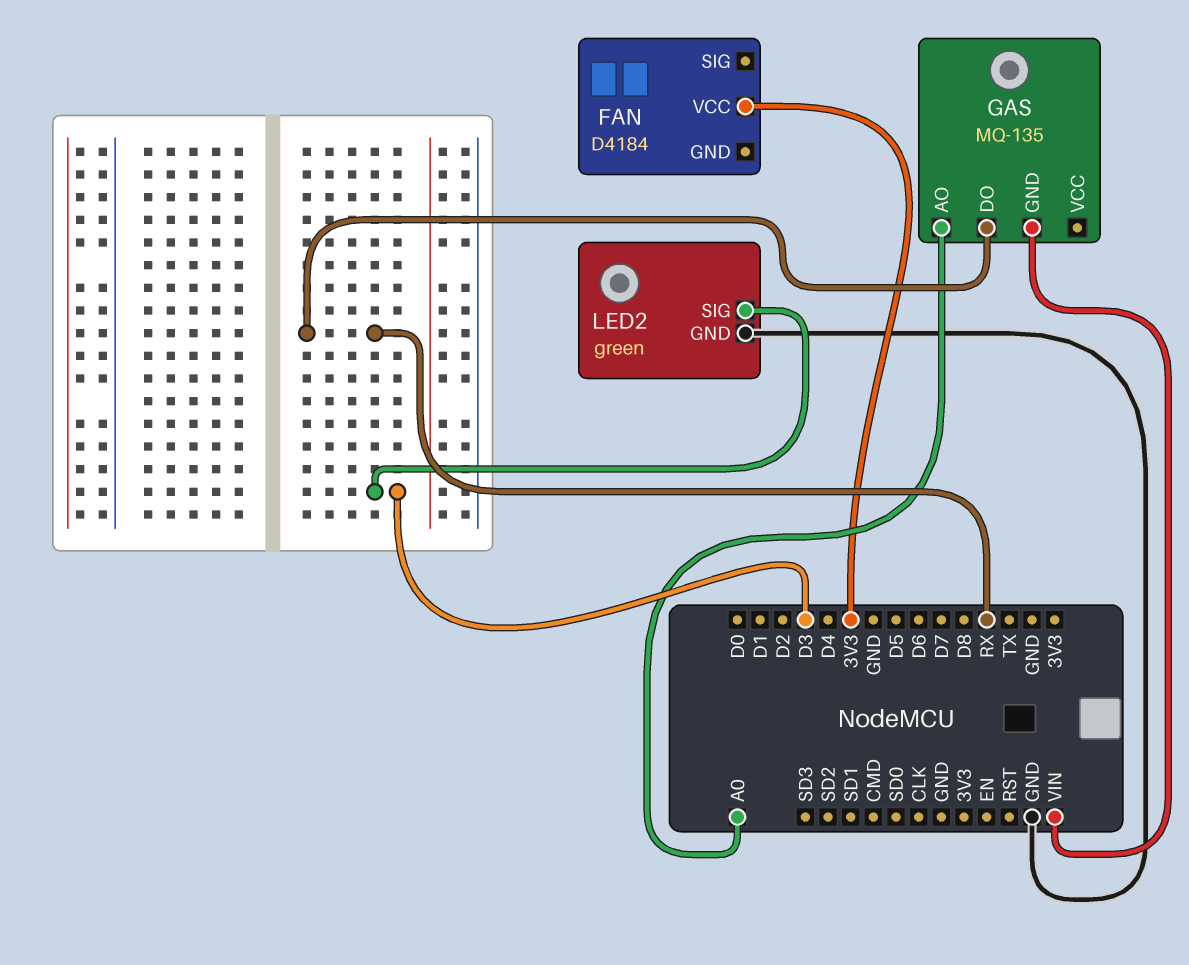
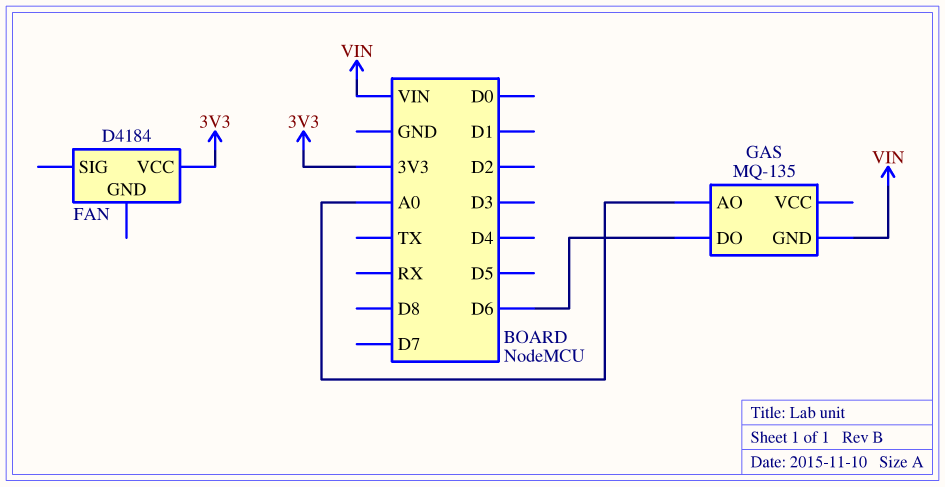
GAS pin DO: RX -> D6
LED2: green -> none
LED2 pin GND: GND -> none
LED2 pin SIG: D3 -> none

